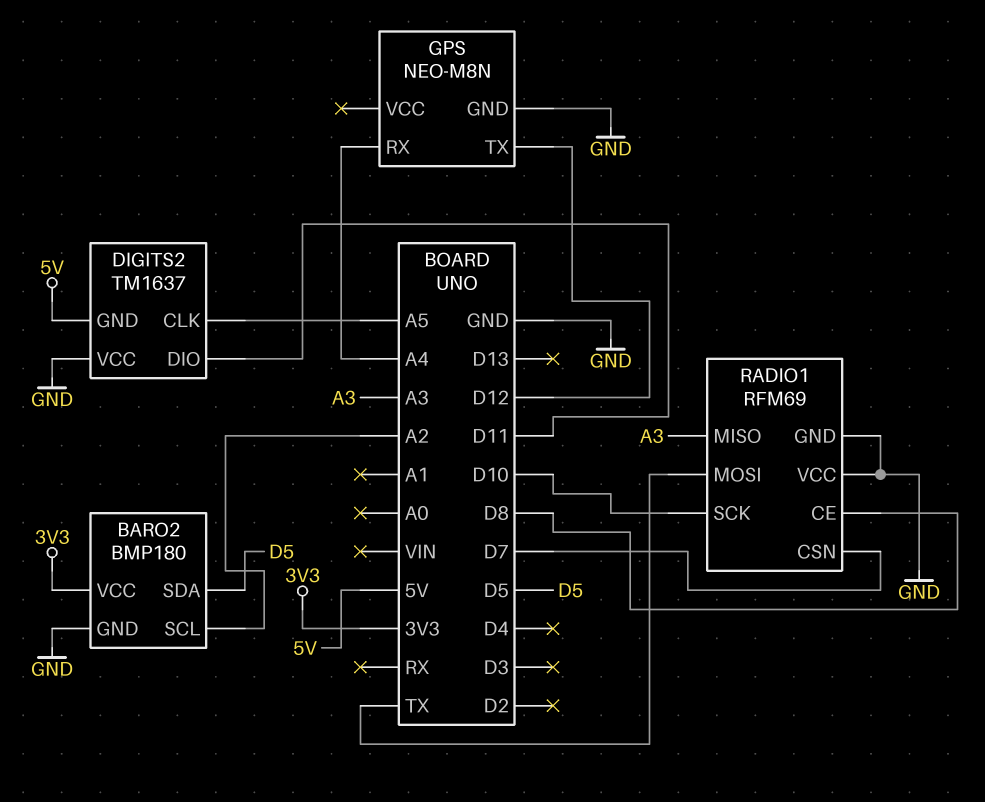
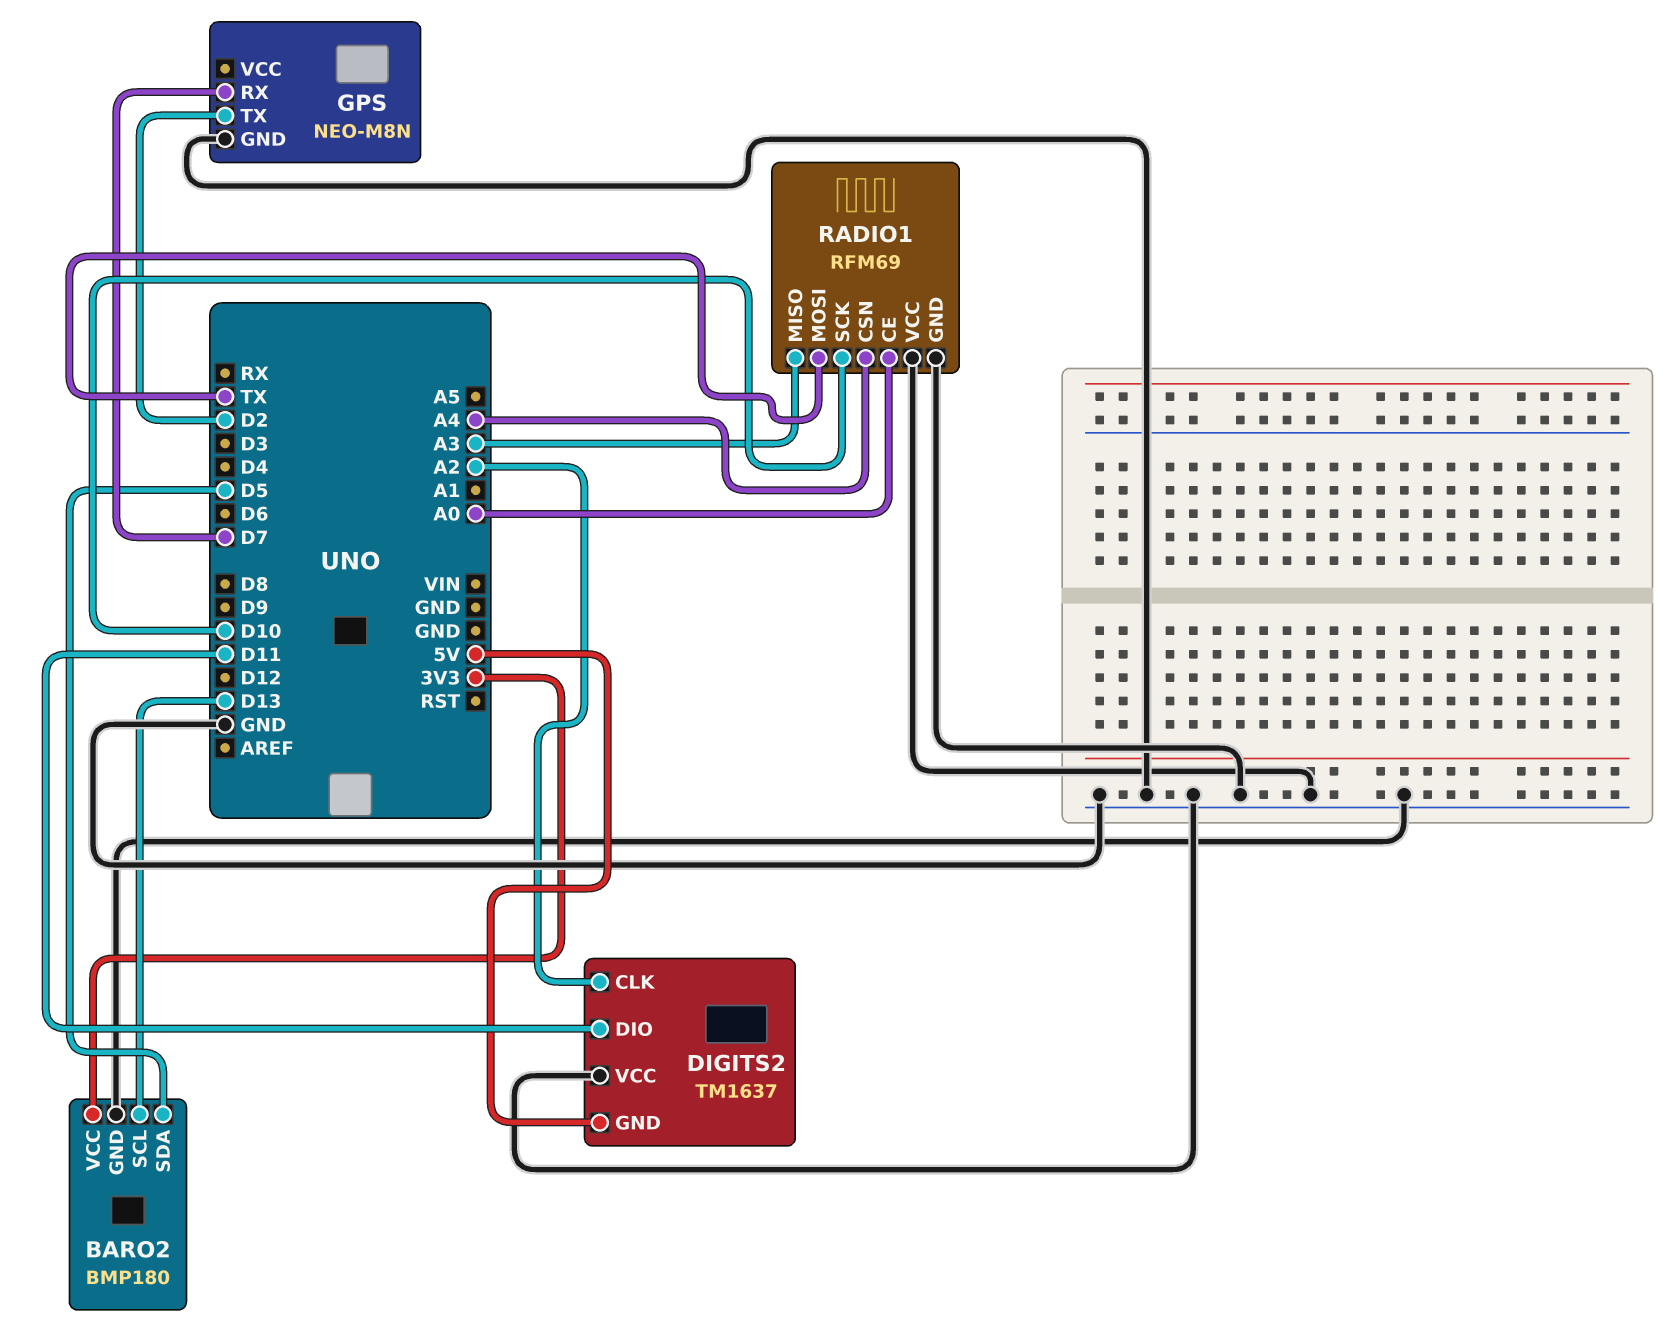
BARO2 pin SCL: A2 -> D13
DIGITS2 pin CLK: A5 -> A2
GPS pin RX: A4 -> D7
GPS pin TX: D12 -> D2
RADIO1 pin CE: D8 -> A0
RADIO1 pin CSN: D7 -> A4

